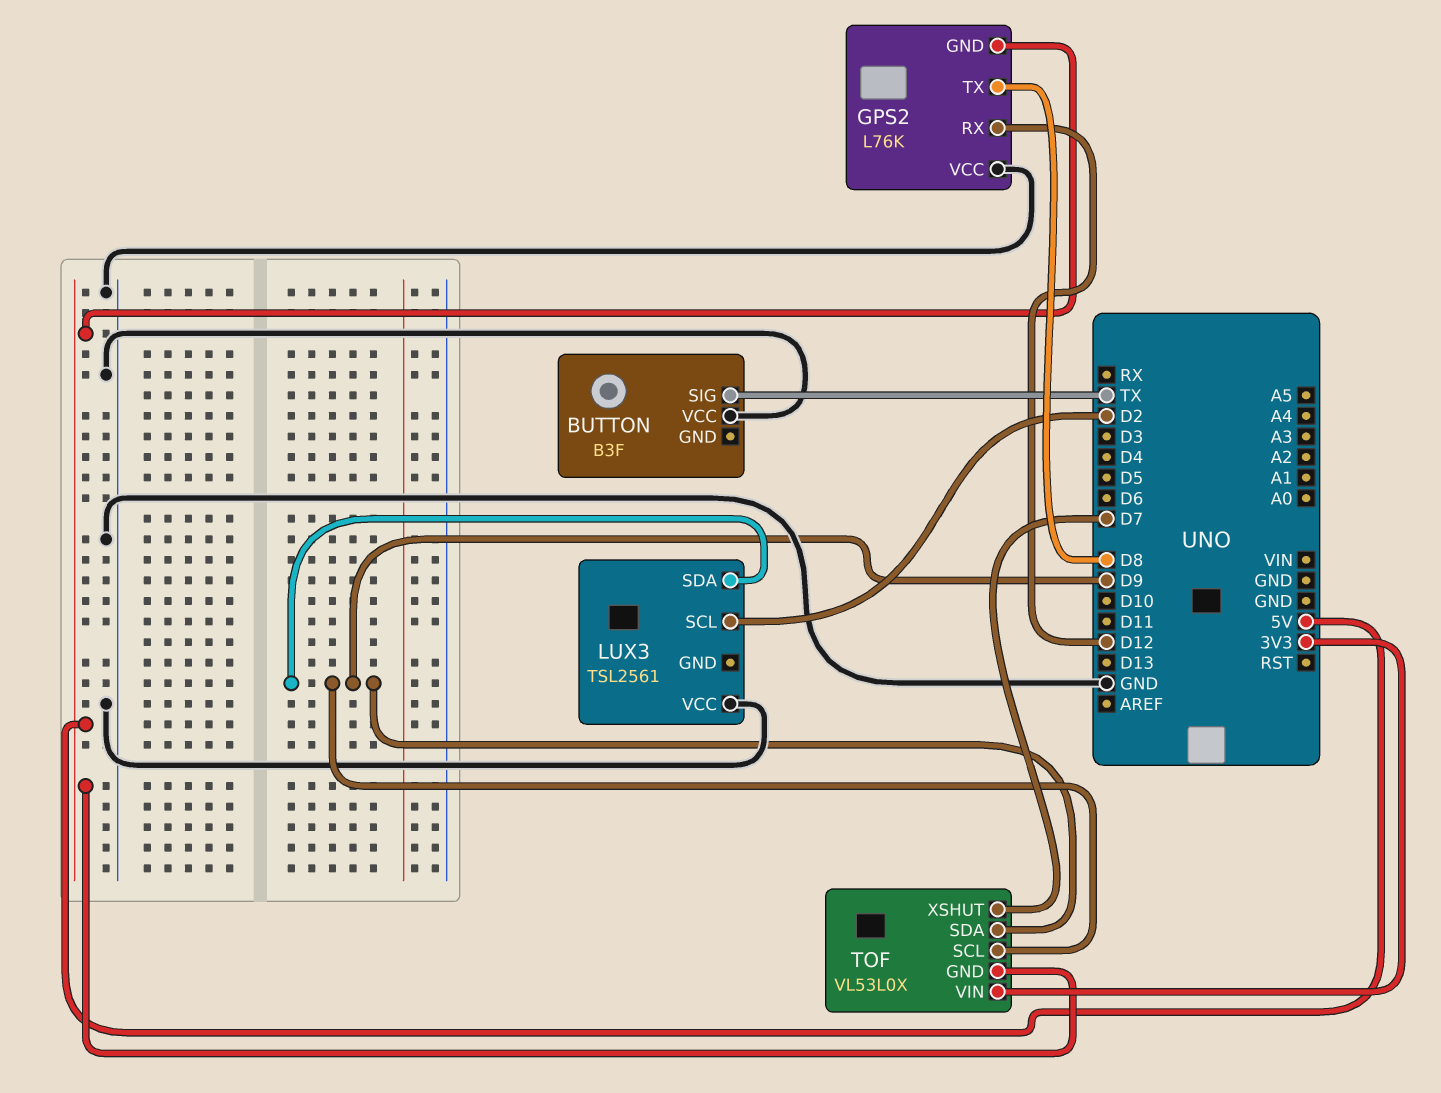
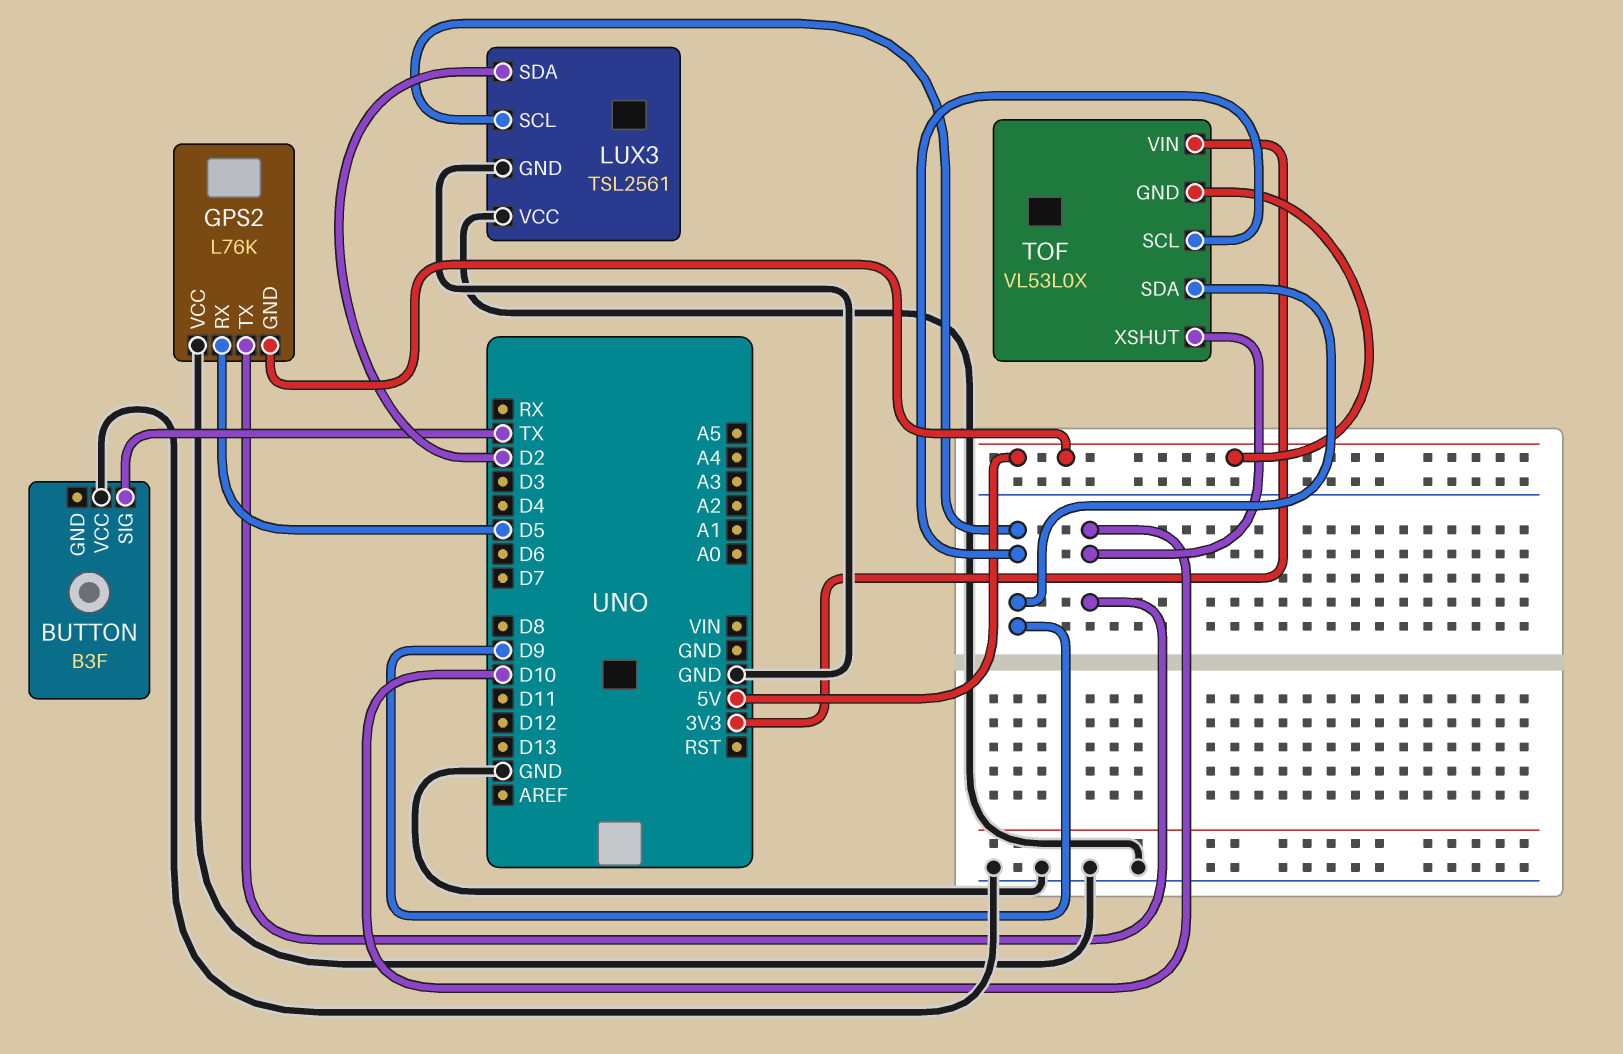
GPS2 pin RX: D12 -> D5
GPS2 pin TX: D8 -> D10
LUX3 pin GND: none -> GND
LUX3 pin SCL: D2 -> D9
LUX3 pin SDA: D9 -> D2
TOF pin XSHUT: D7 -> D10

